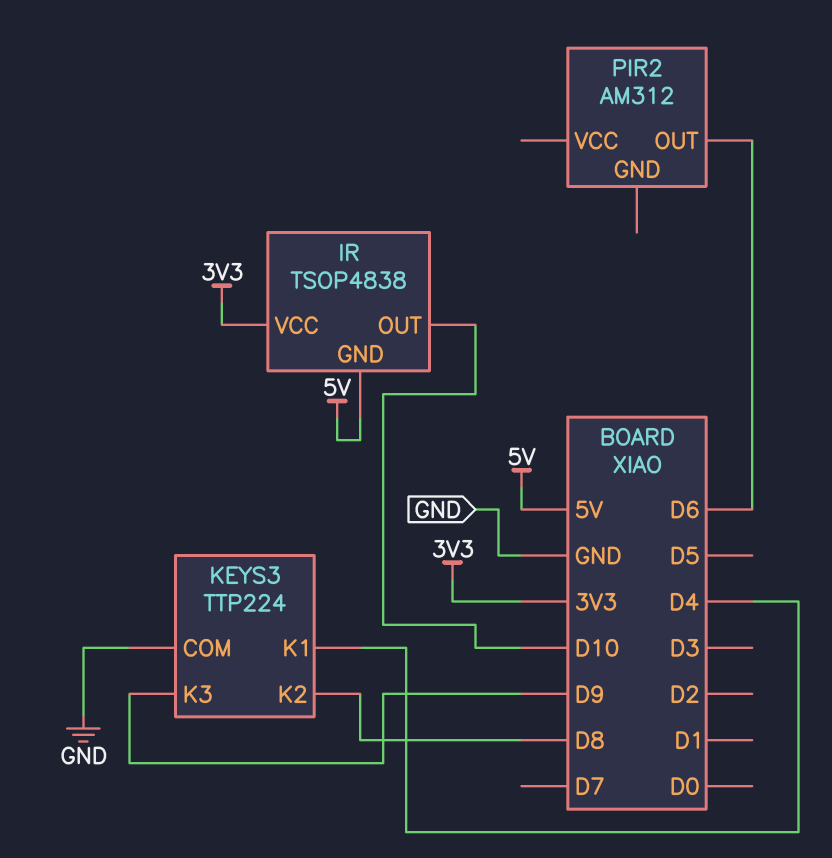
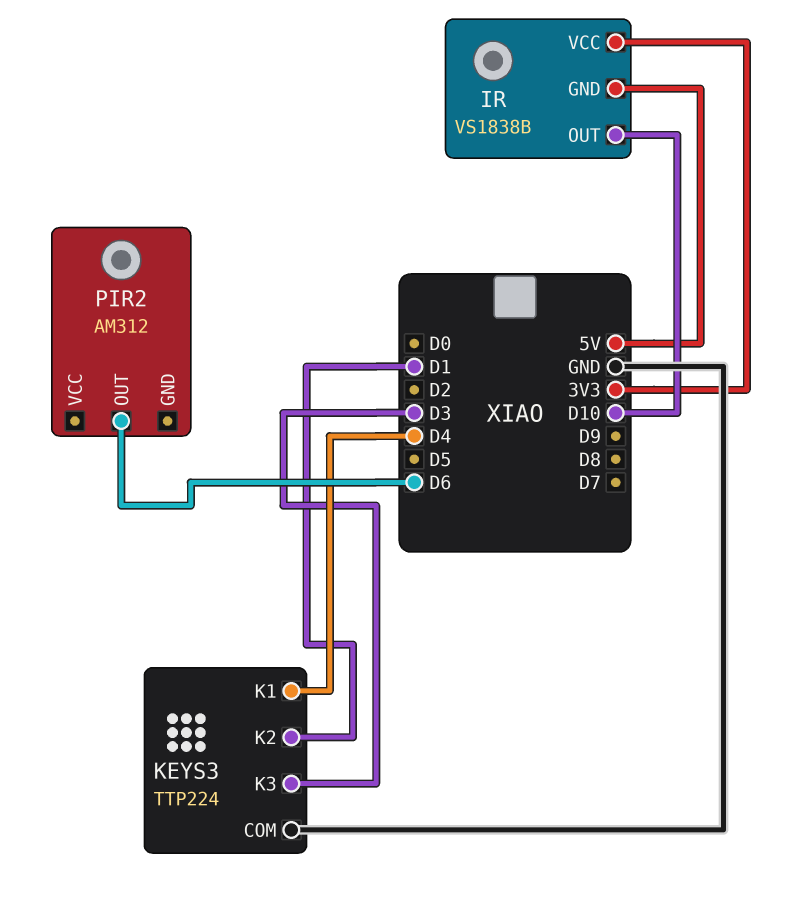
IR: TSOP4838 -> VS1838B
KEYS3 pin K2: D8 -> D1
KEYS3 pin K3: D9 -> D3

